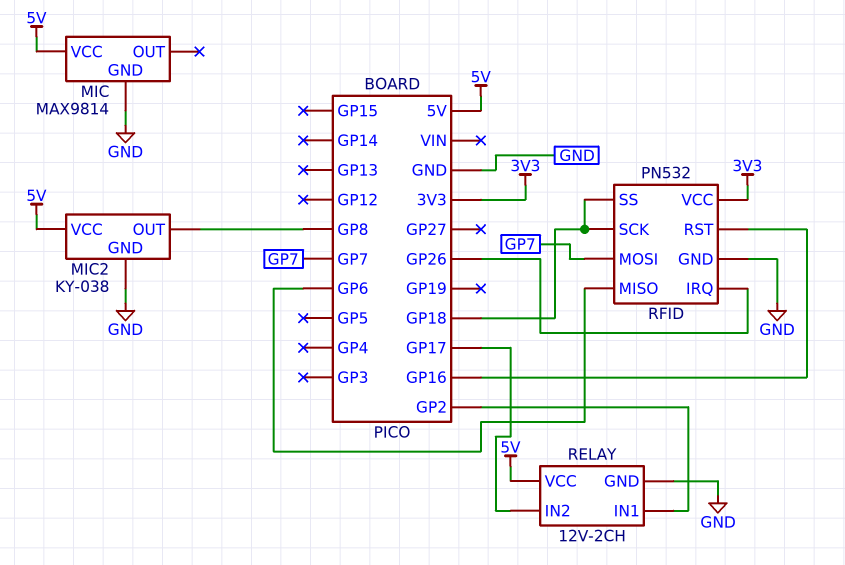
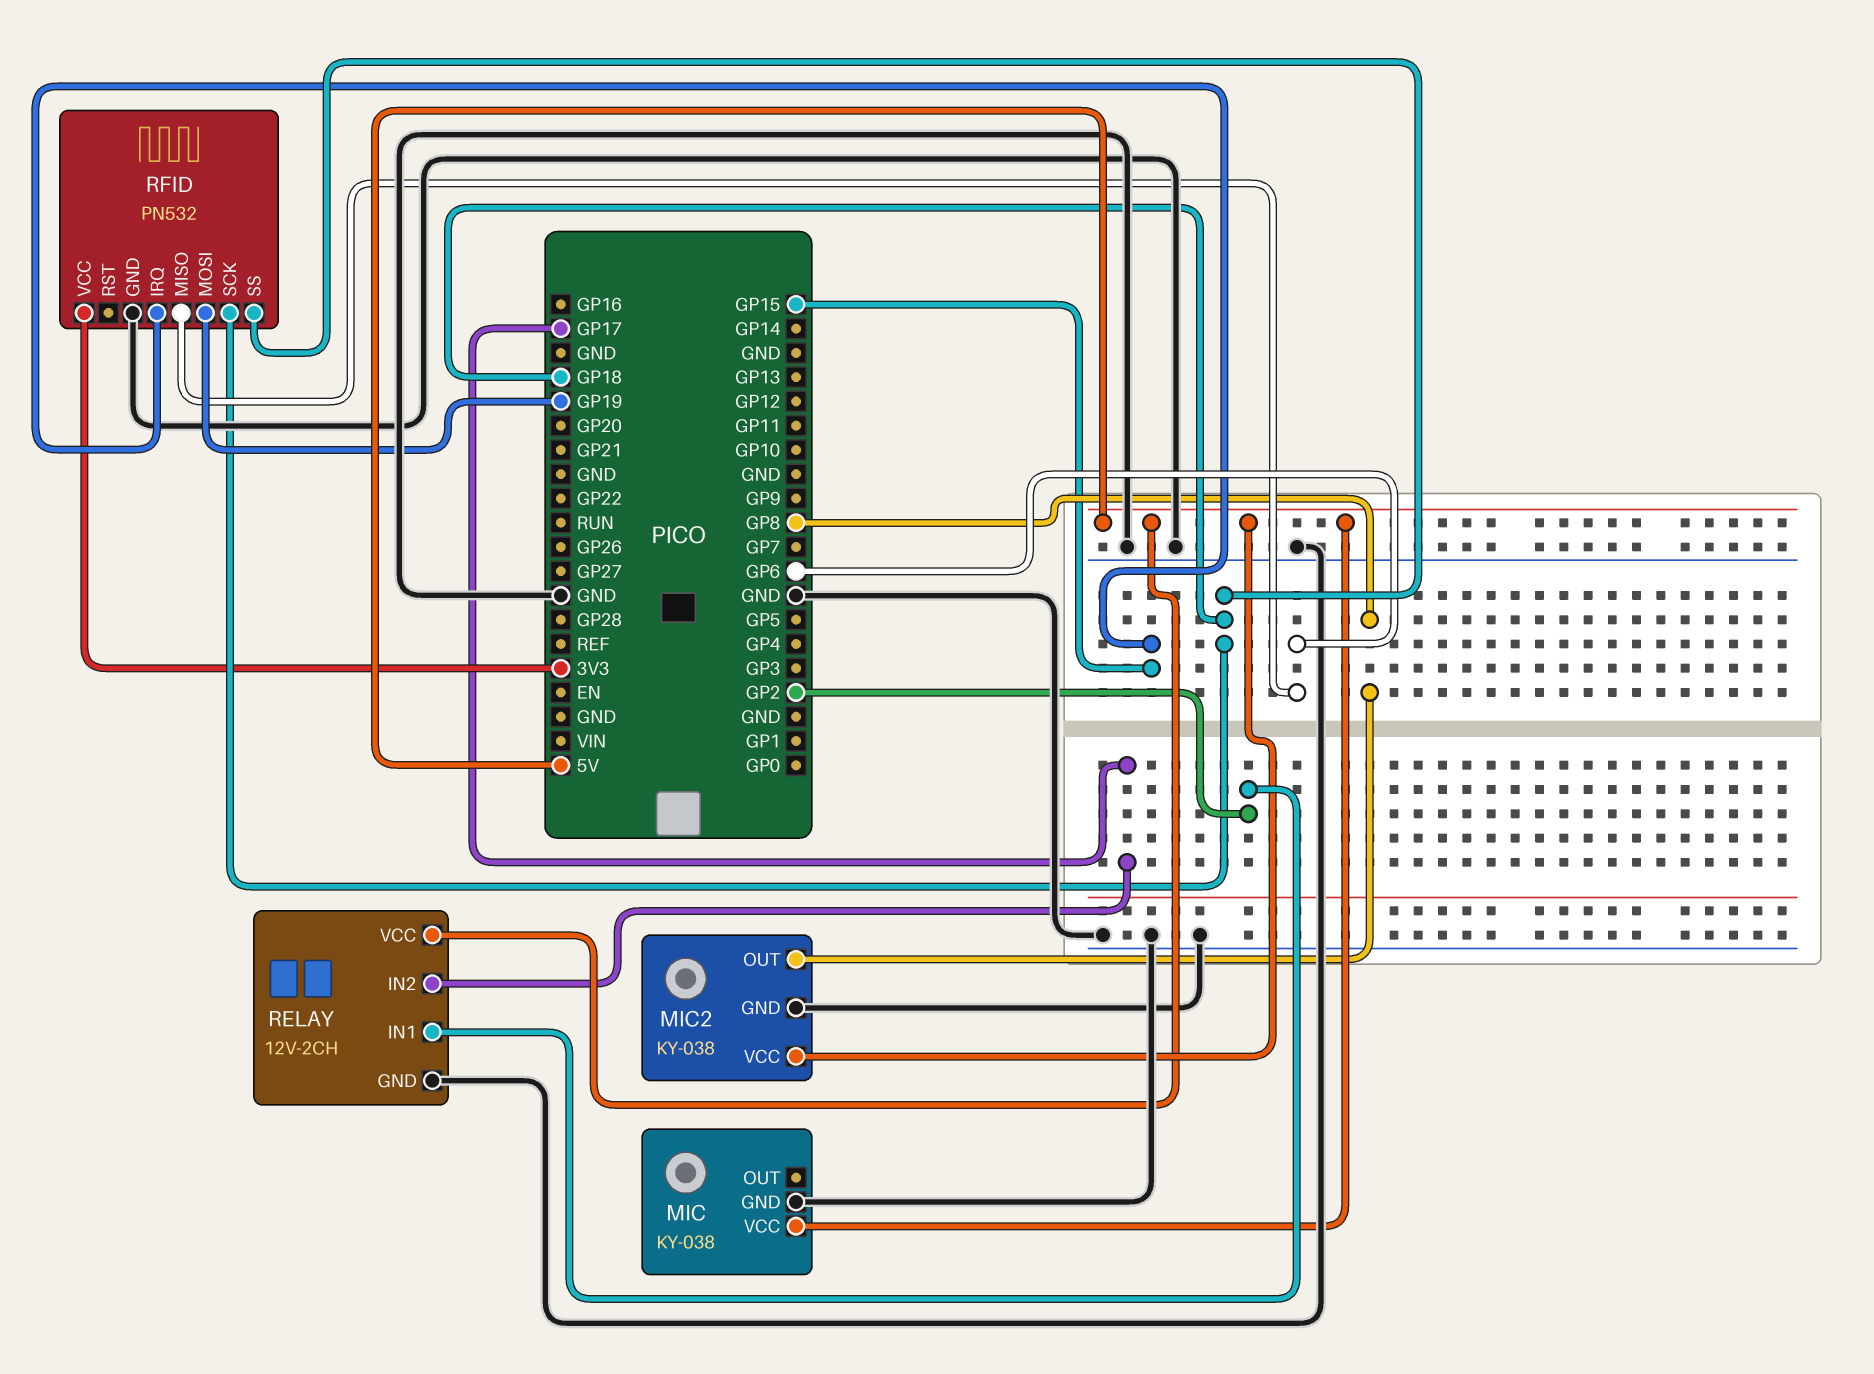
MIC: MAX9814 -> KY-038
RFID pin IRQ: GP26 -> GP15
RFID pin MOSI: GP7 -> GP19
RFID pin RST: GP16 -> none

